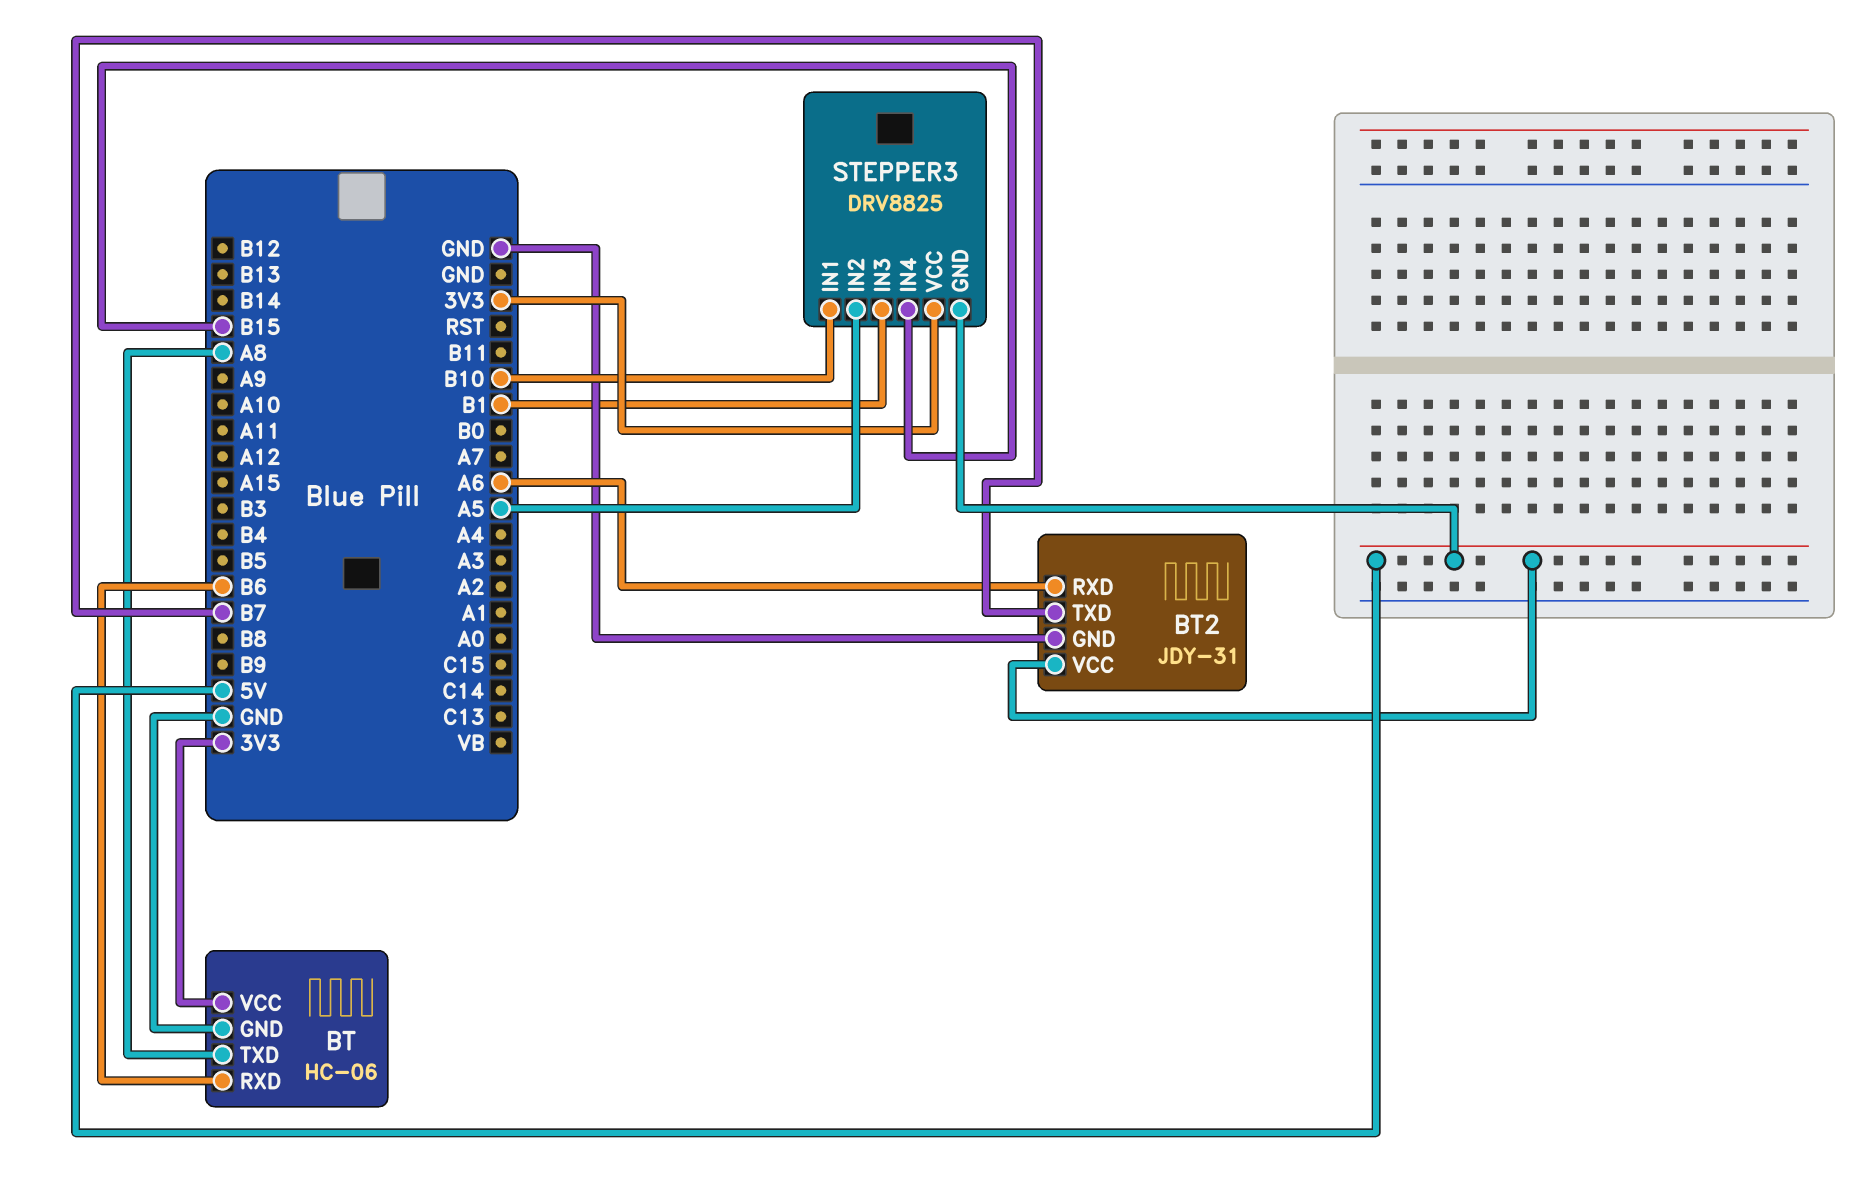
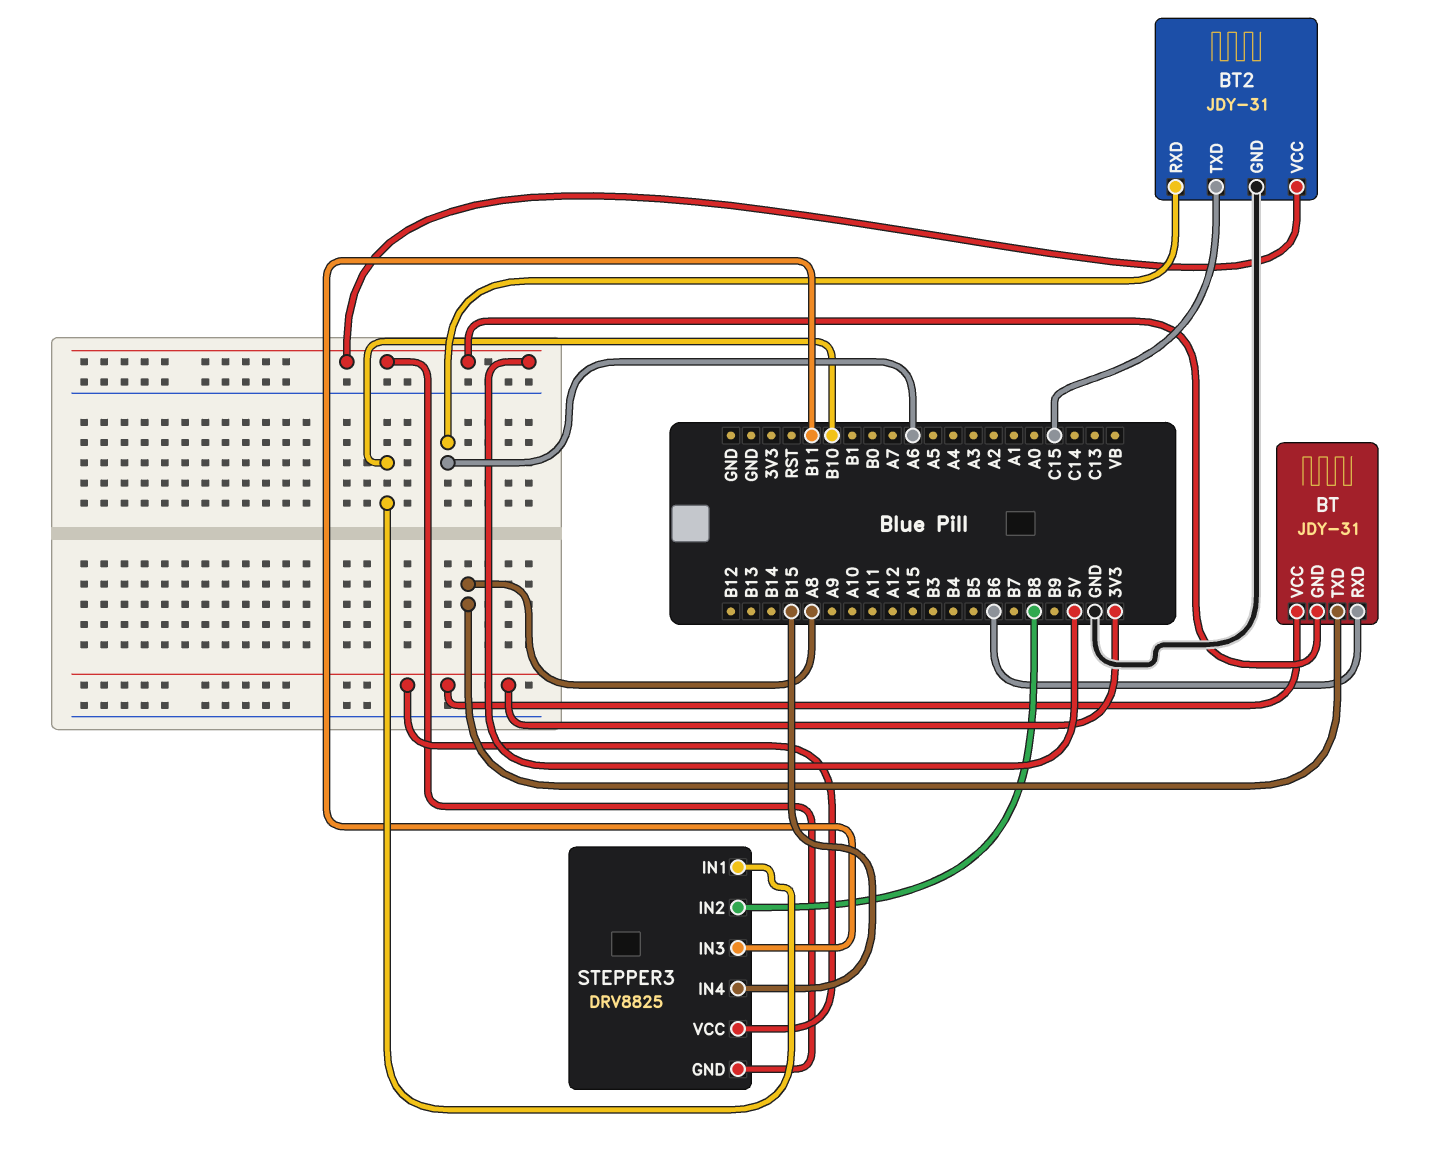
BT: HC-06 -> JDY-31
BT pin GND: GND -> 5V
BT2 pin TXD: B7 -> C15
STEPPER3 pin IN2: A5 -> B8
STEPPER3 pin IN3: B1 -> B11

